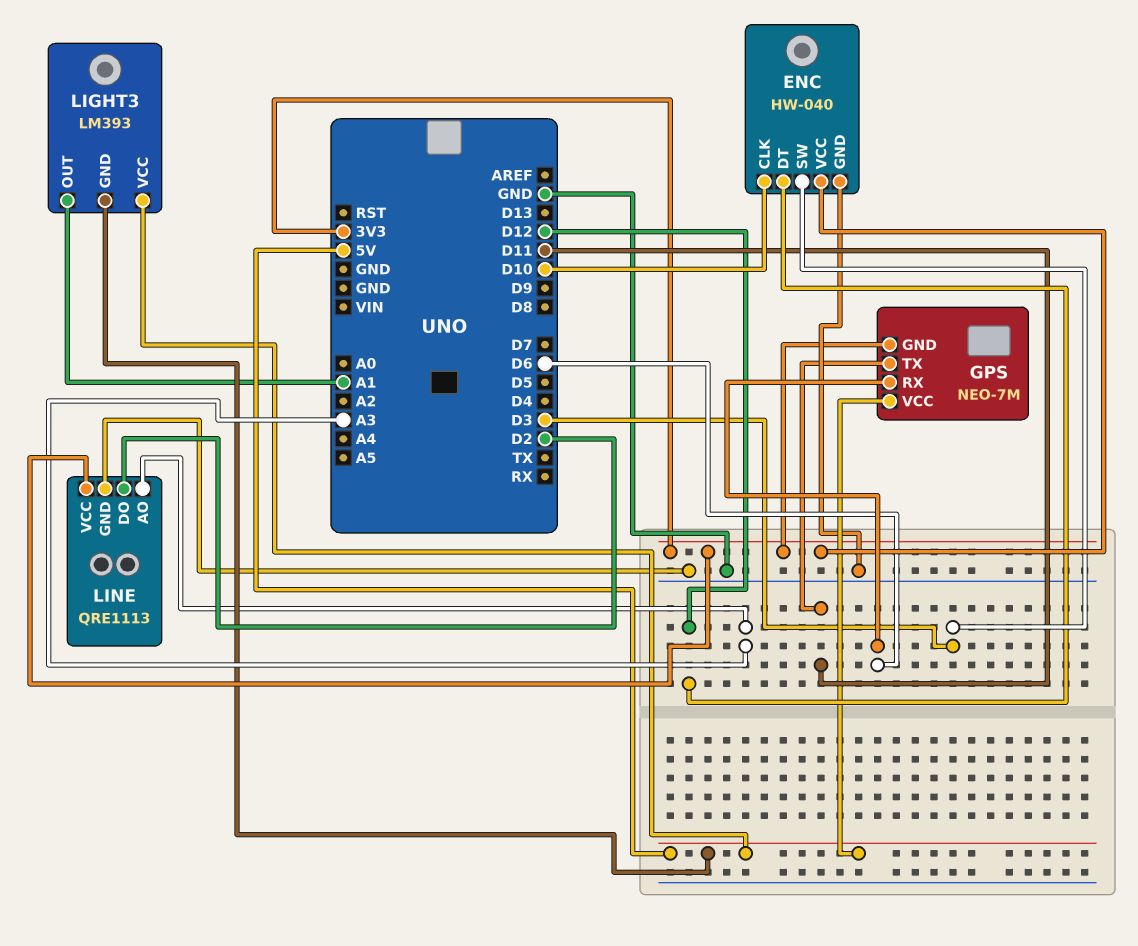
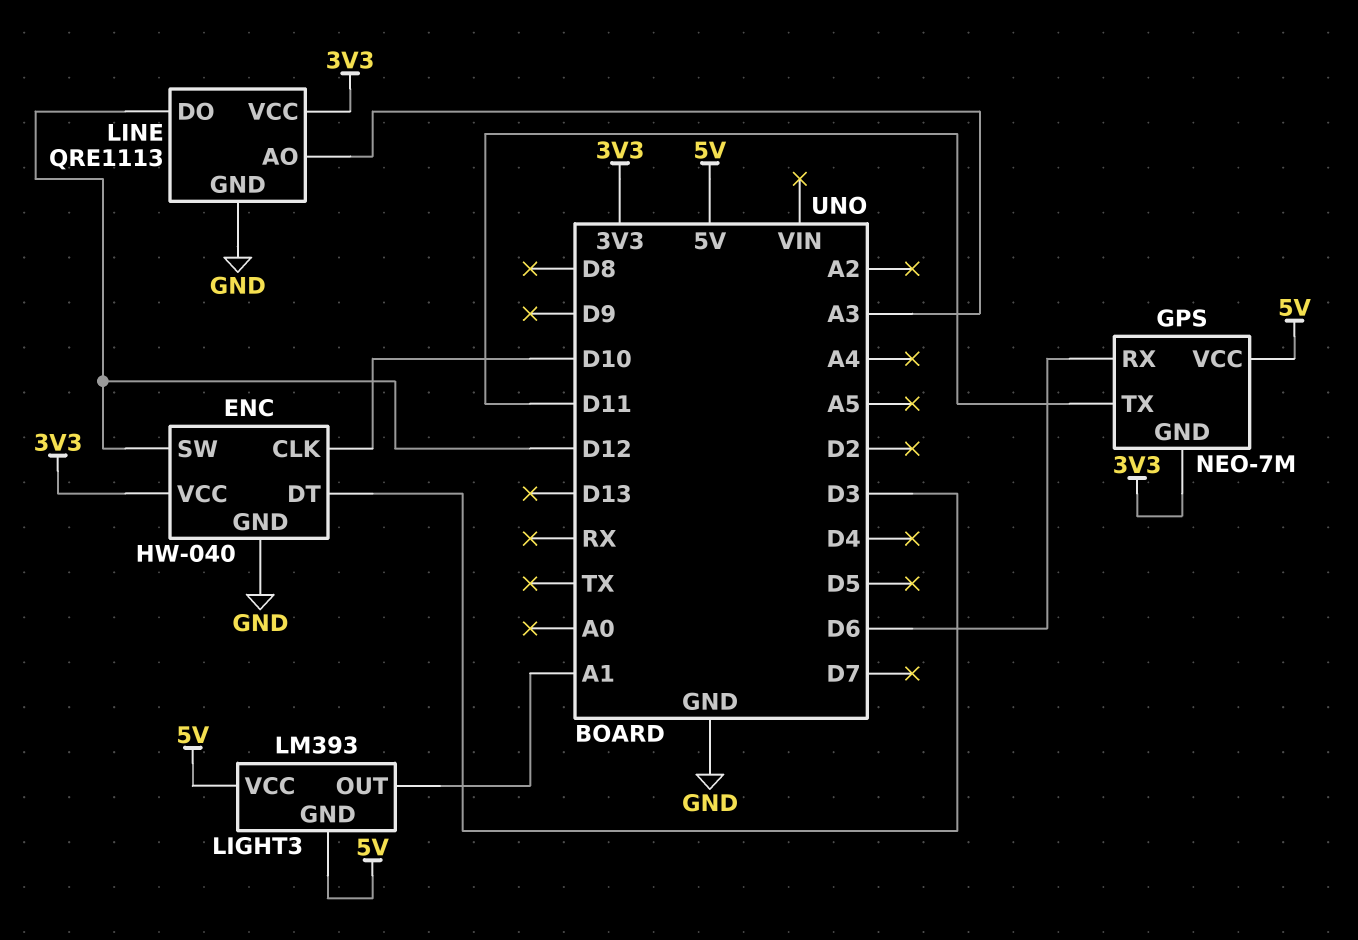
ENC pin DT: D12 -> D3
ENC pin SW: D3 -> D12
LINE pin DO: D2 -> D12

